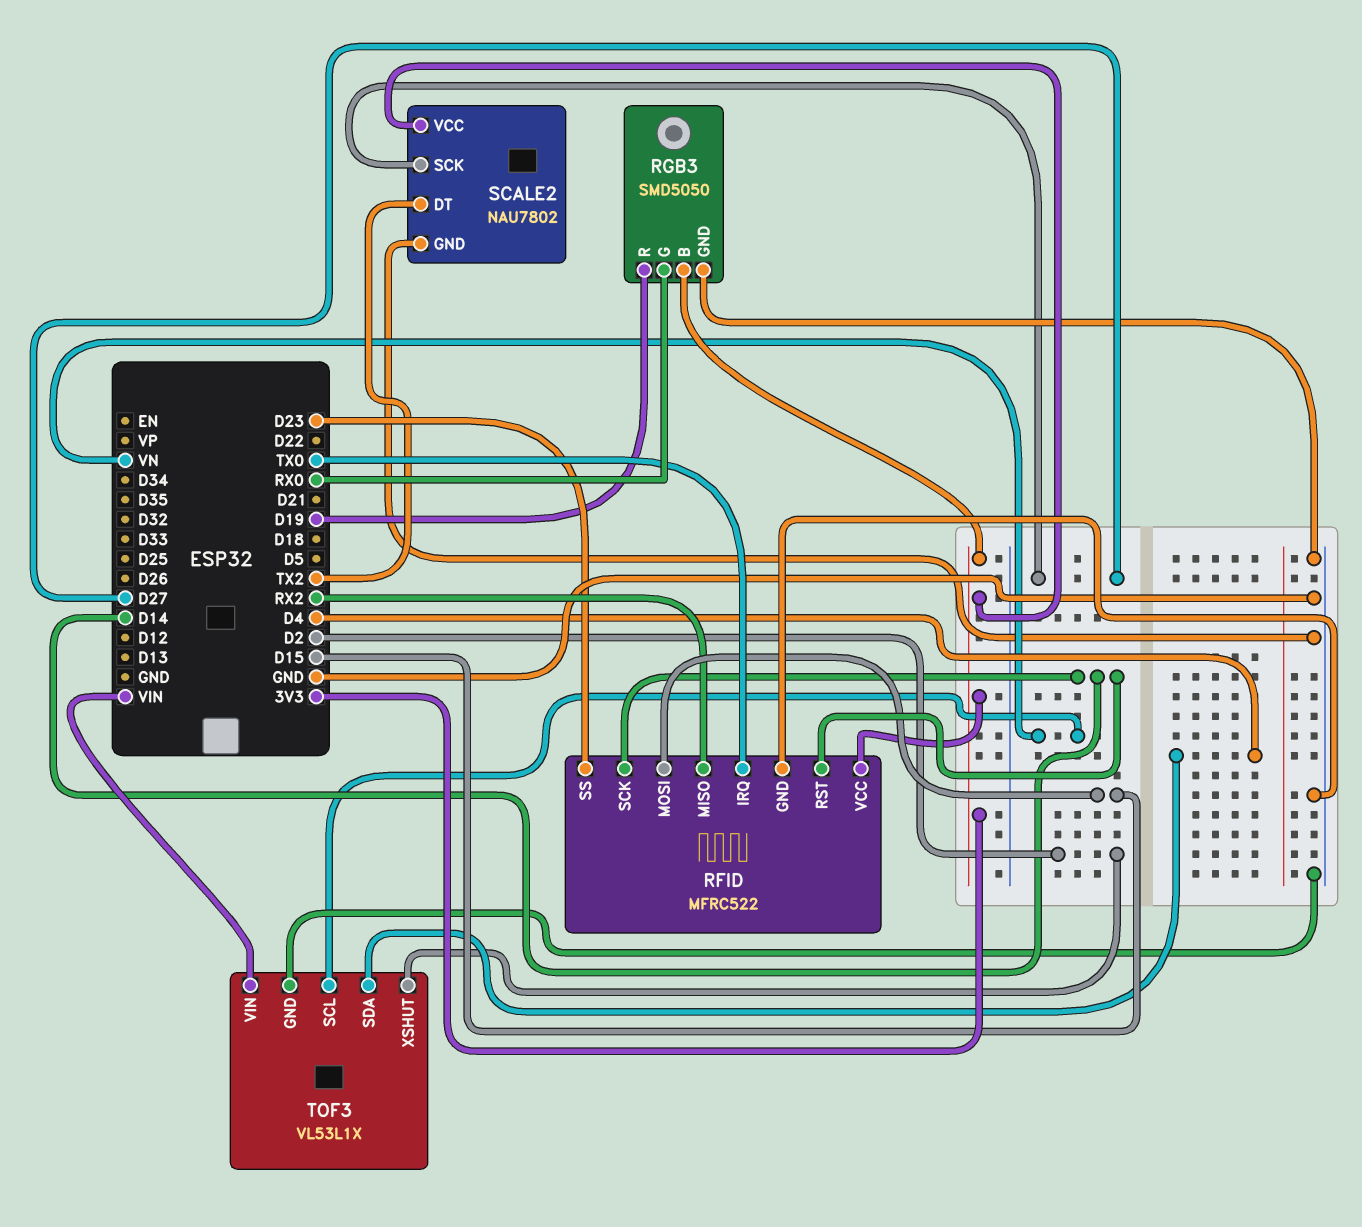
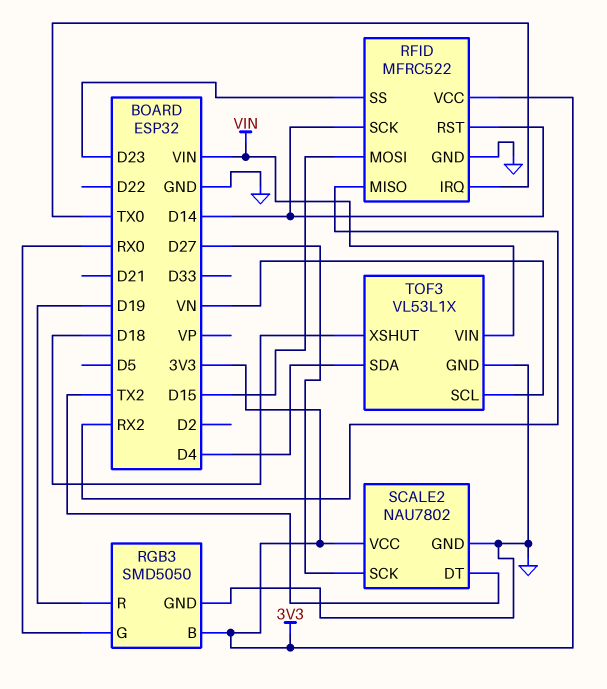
TOF3 pin XSHUT: D2 -> D18

